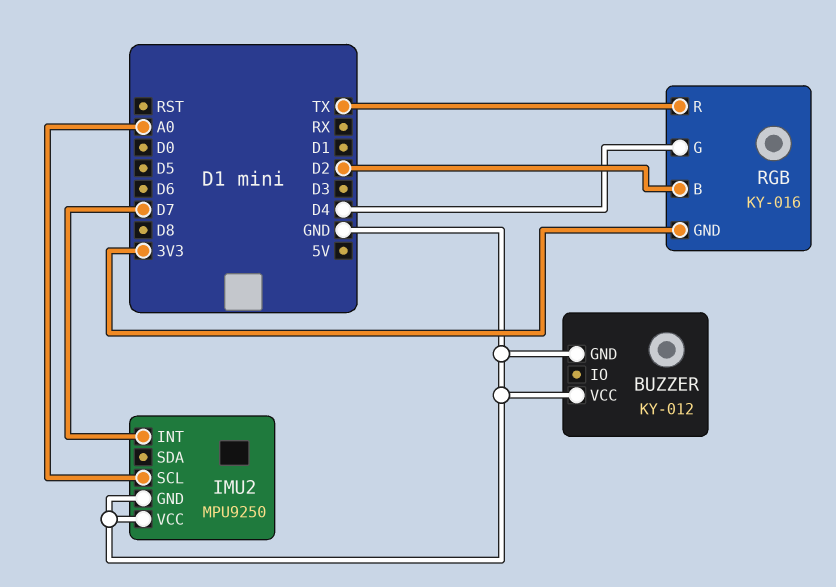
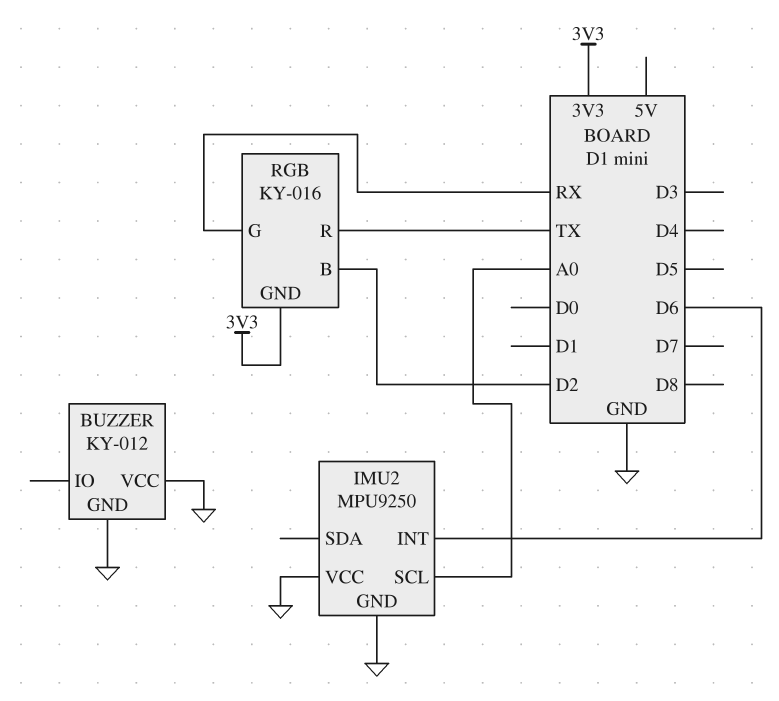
IMU2 pin INT: D7 -> D6
RGB pin G: D4 -> RX

